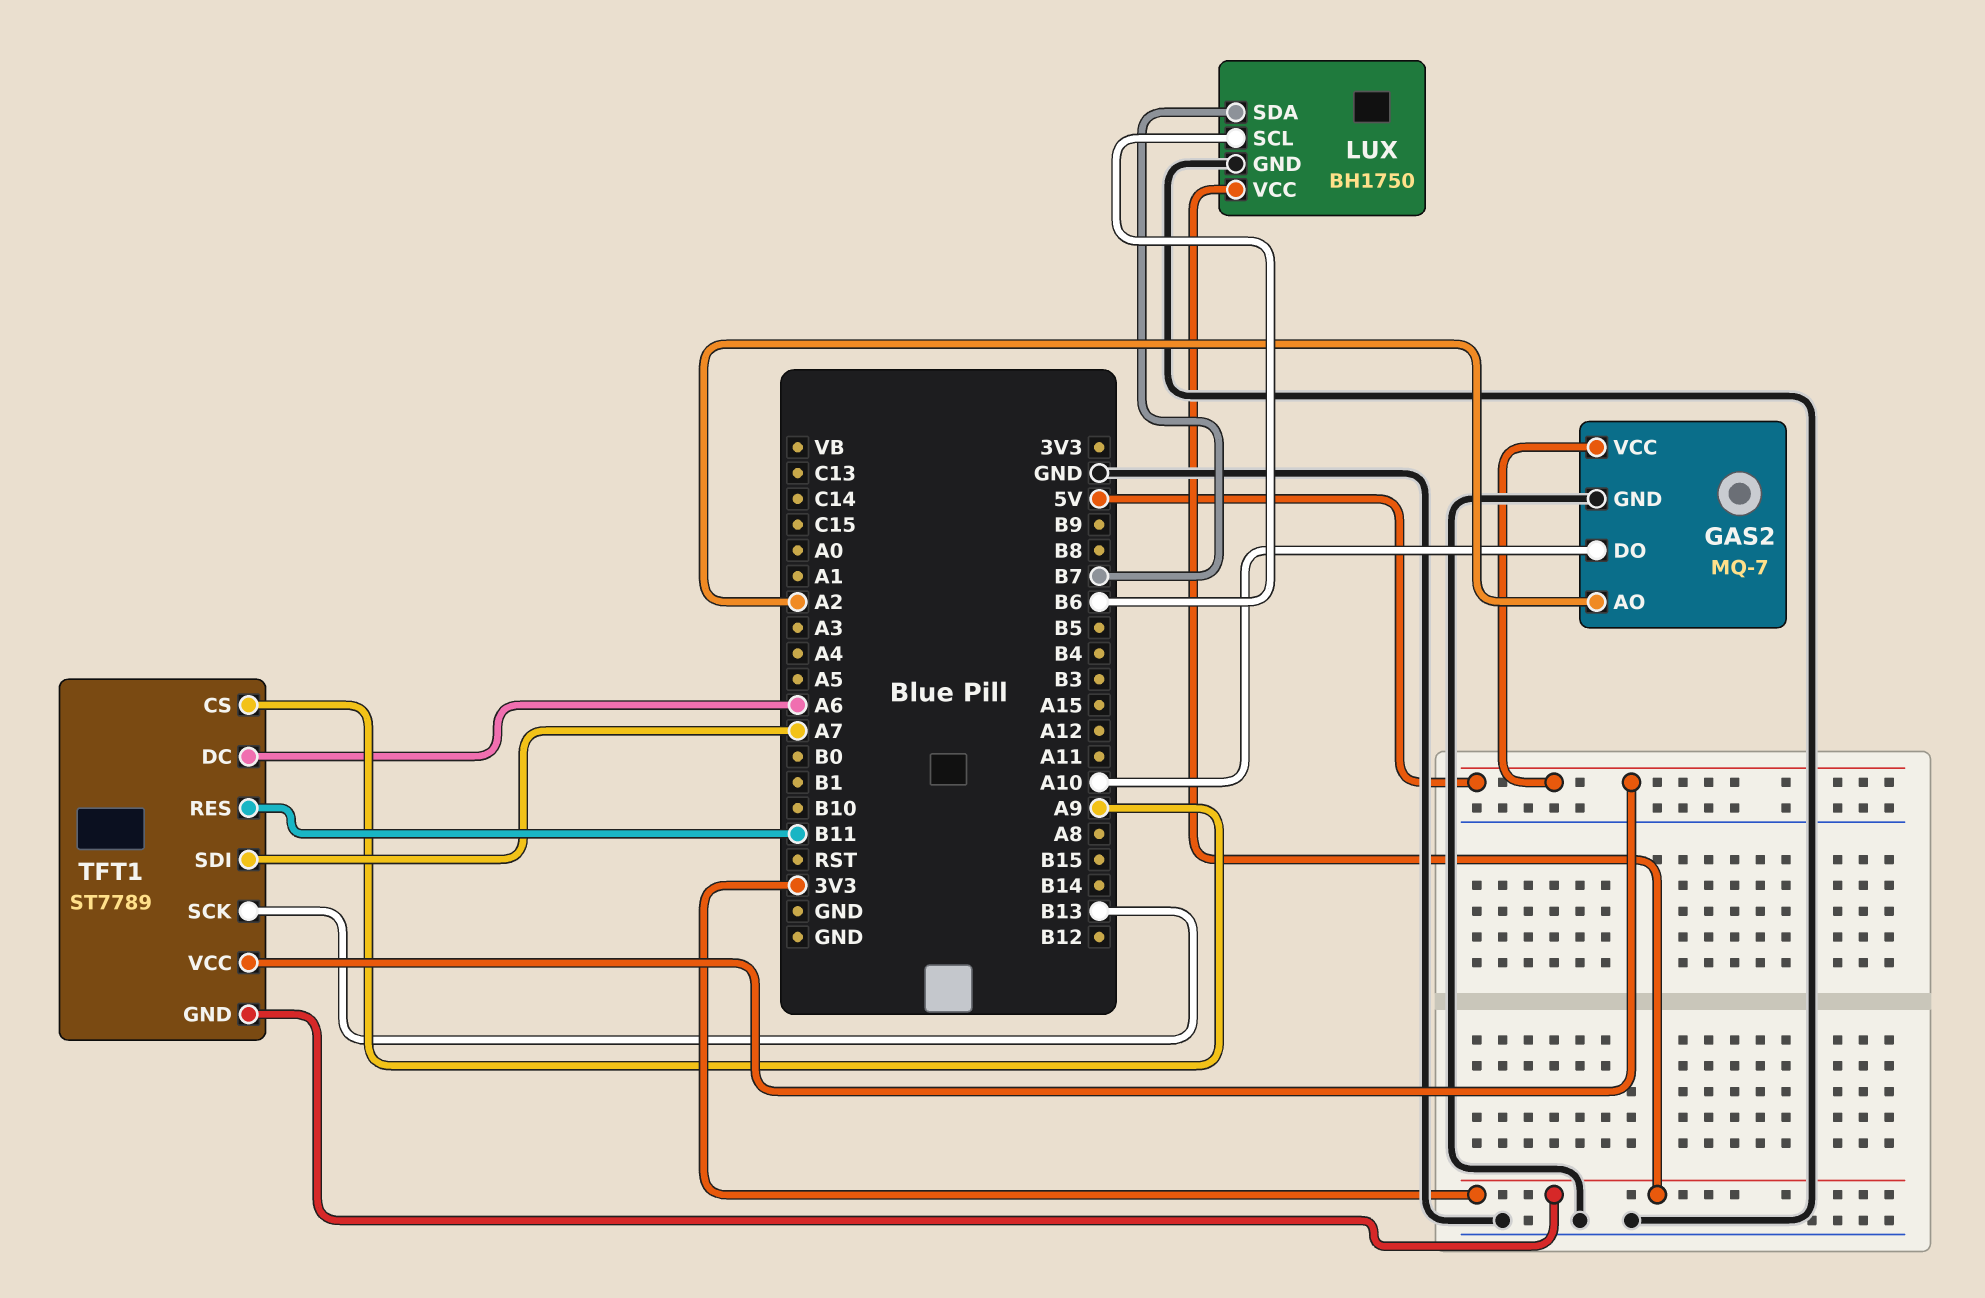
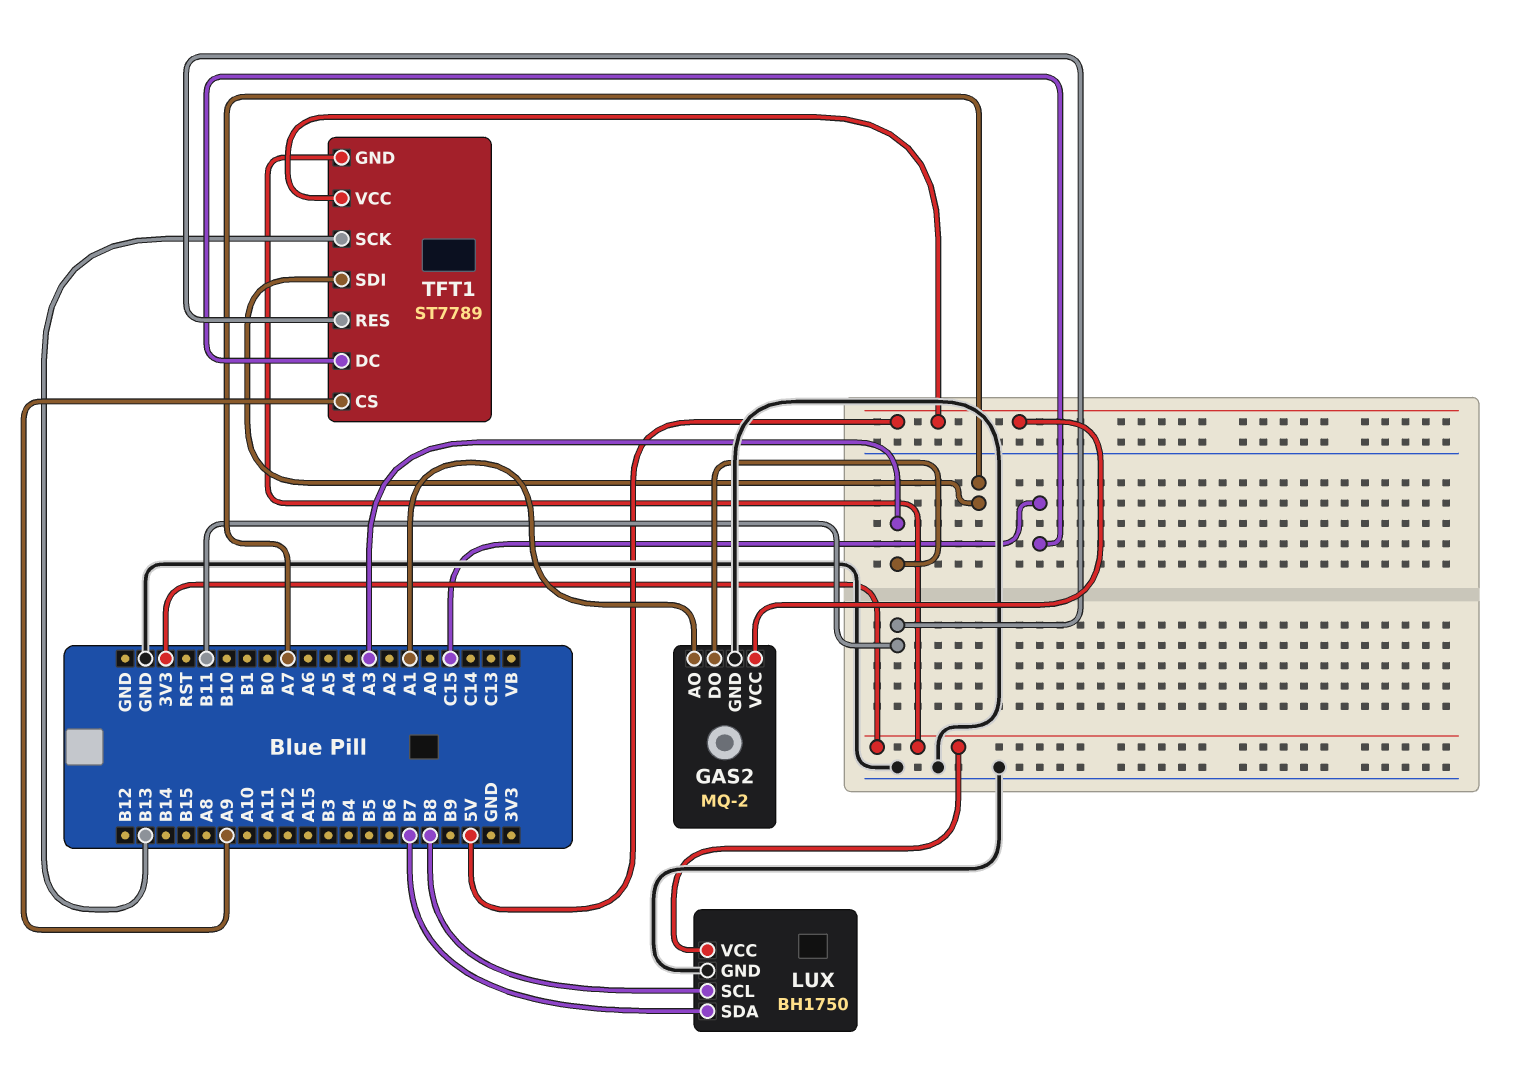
GAS2: MQ-7 -> MQ-2
GAS2 pin AO: A2 -> A1
GAS2 pin DO: A10 -> A3
LUX pin SCL: B6 -> B8
TFT1 pin DC: A6 -> C15

